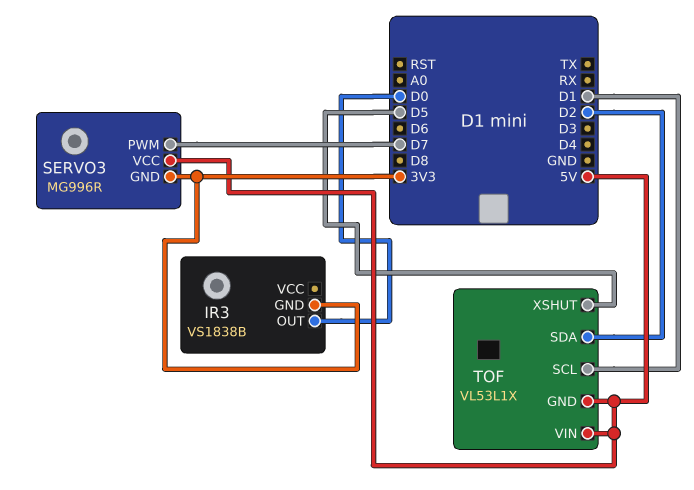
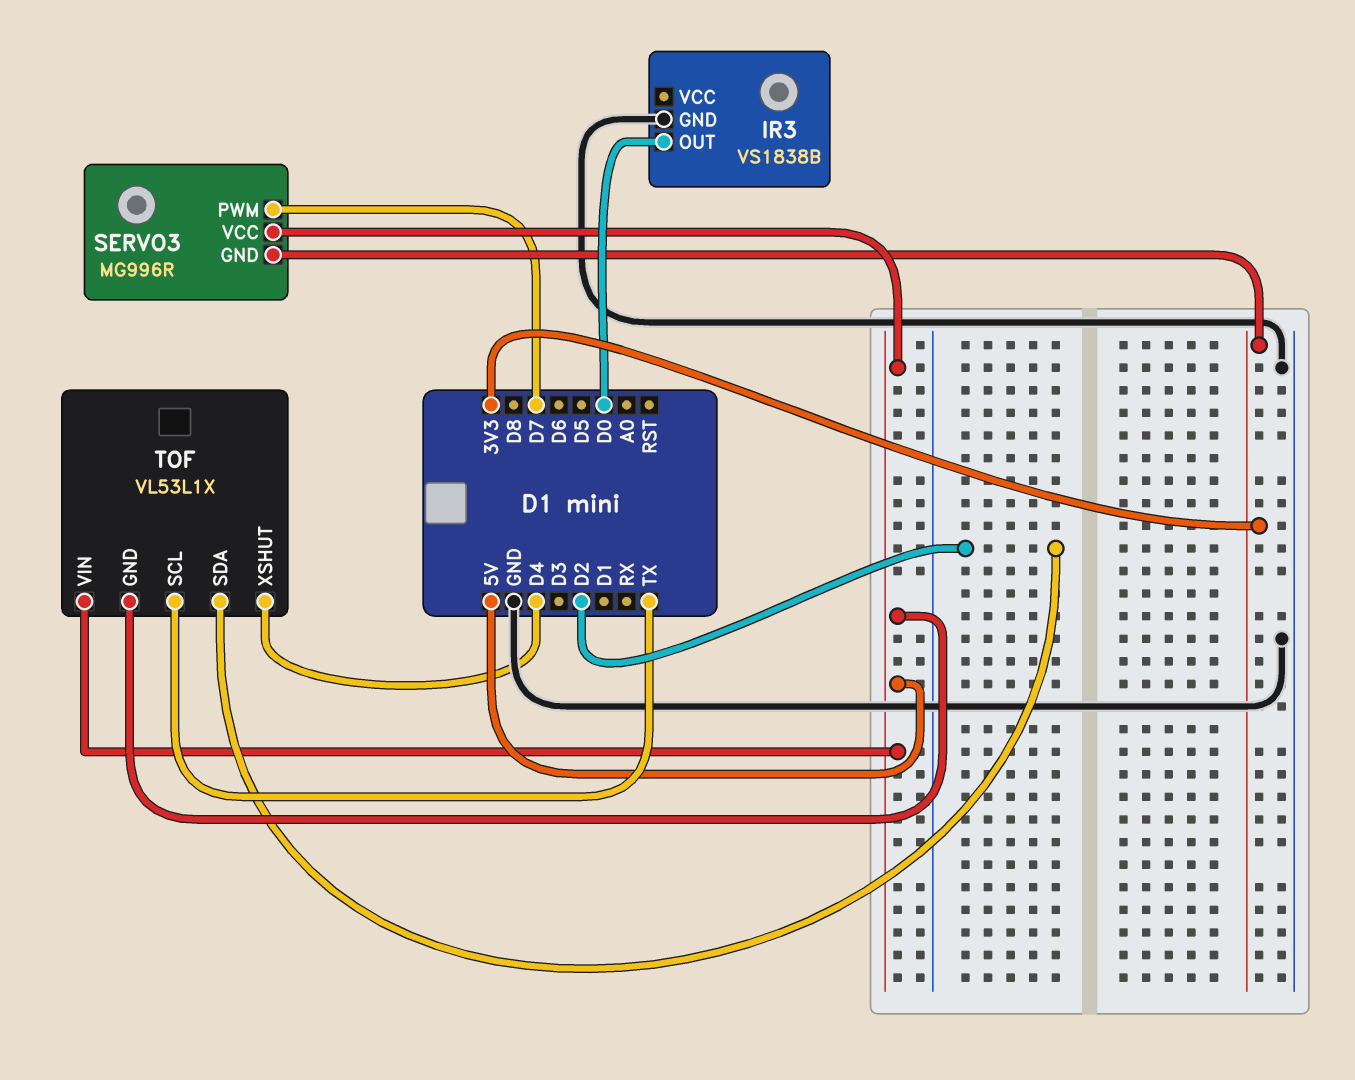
IR3 pin GND: 3V3 -> GND
TOF pin SCL: D1 -> TX
TOF pin XSHUT: D5 -> D4

